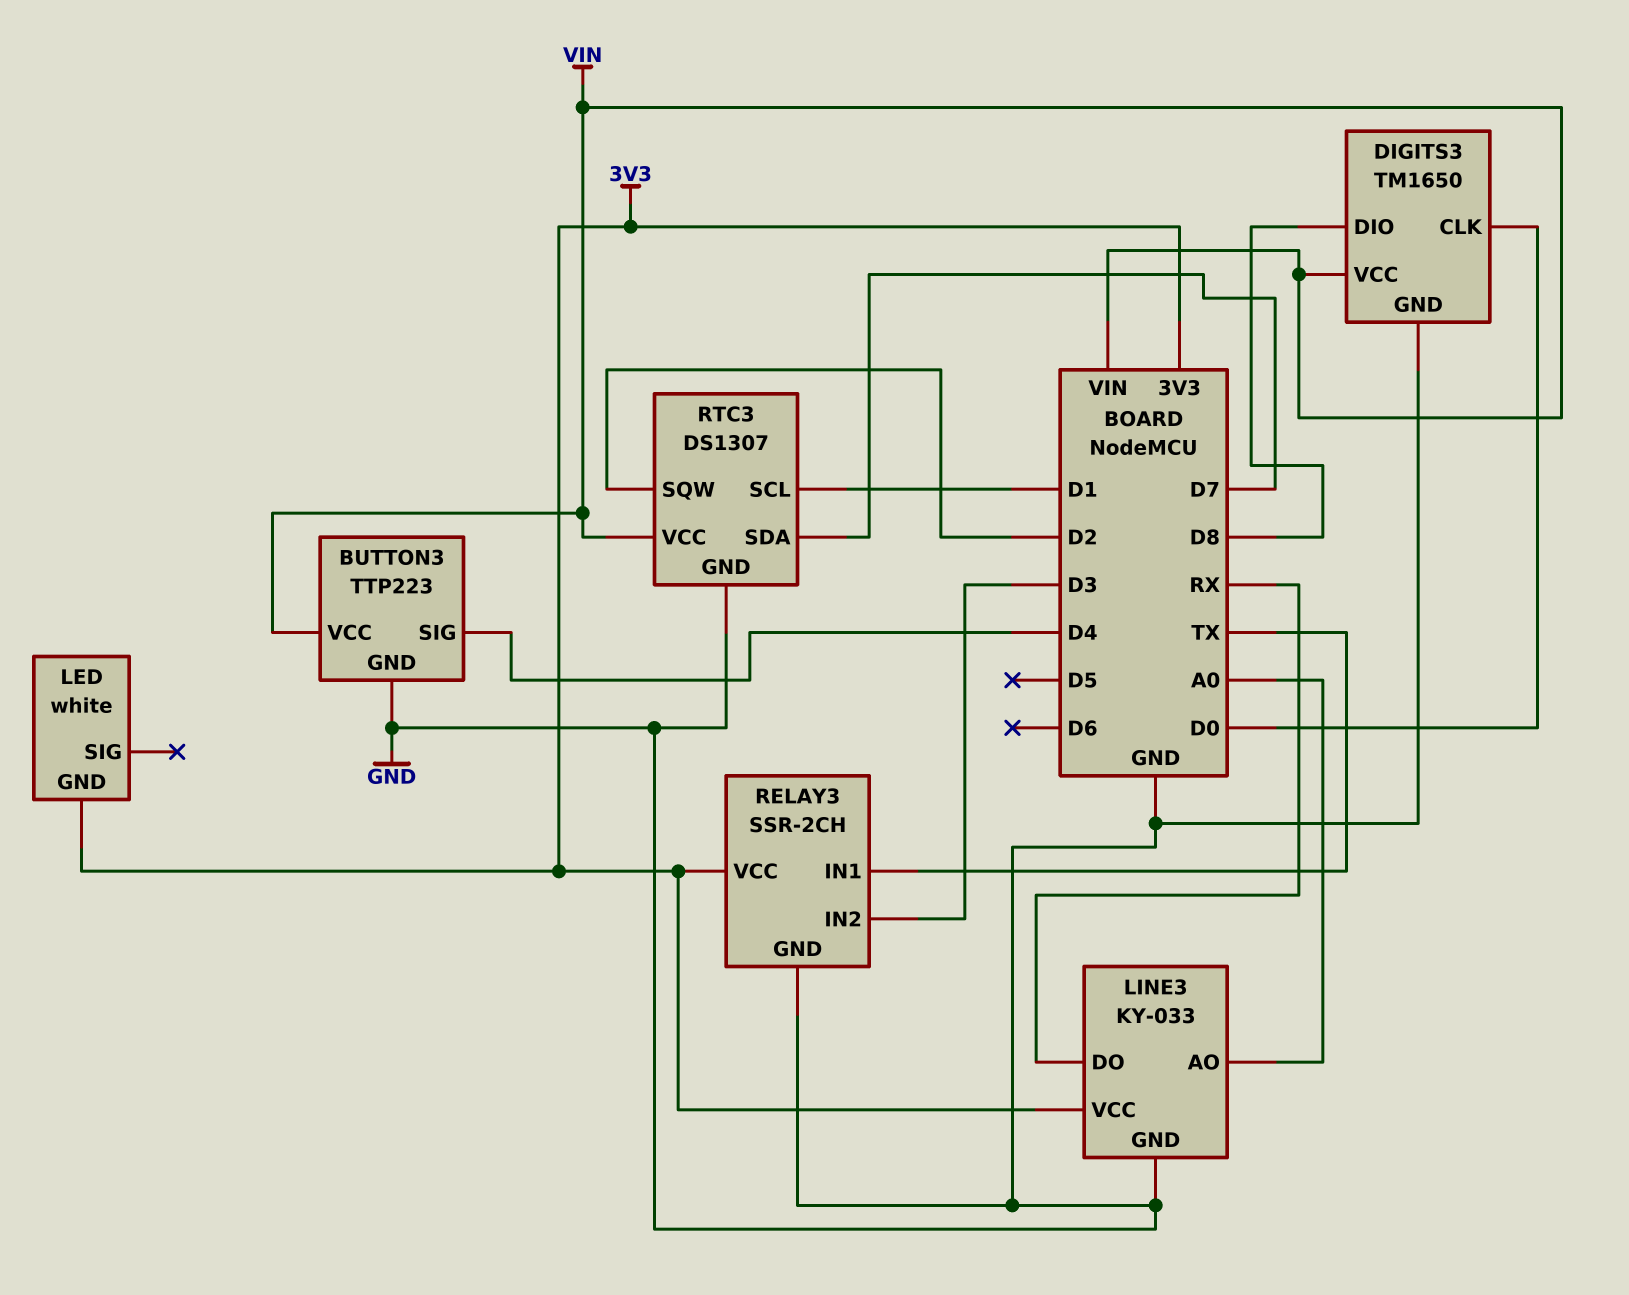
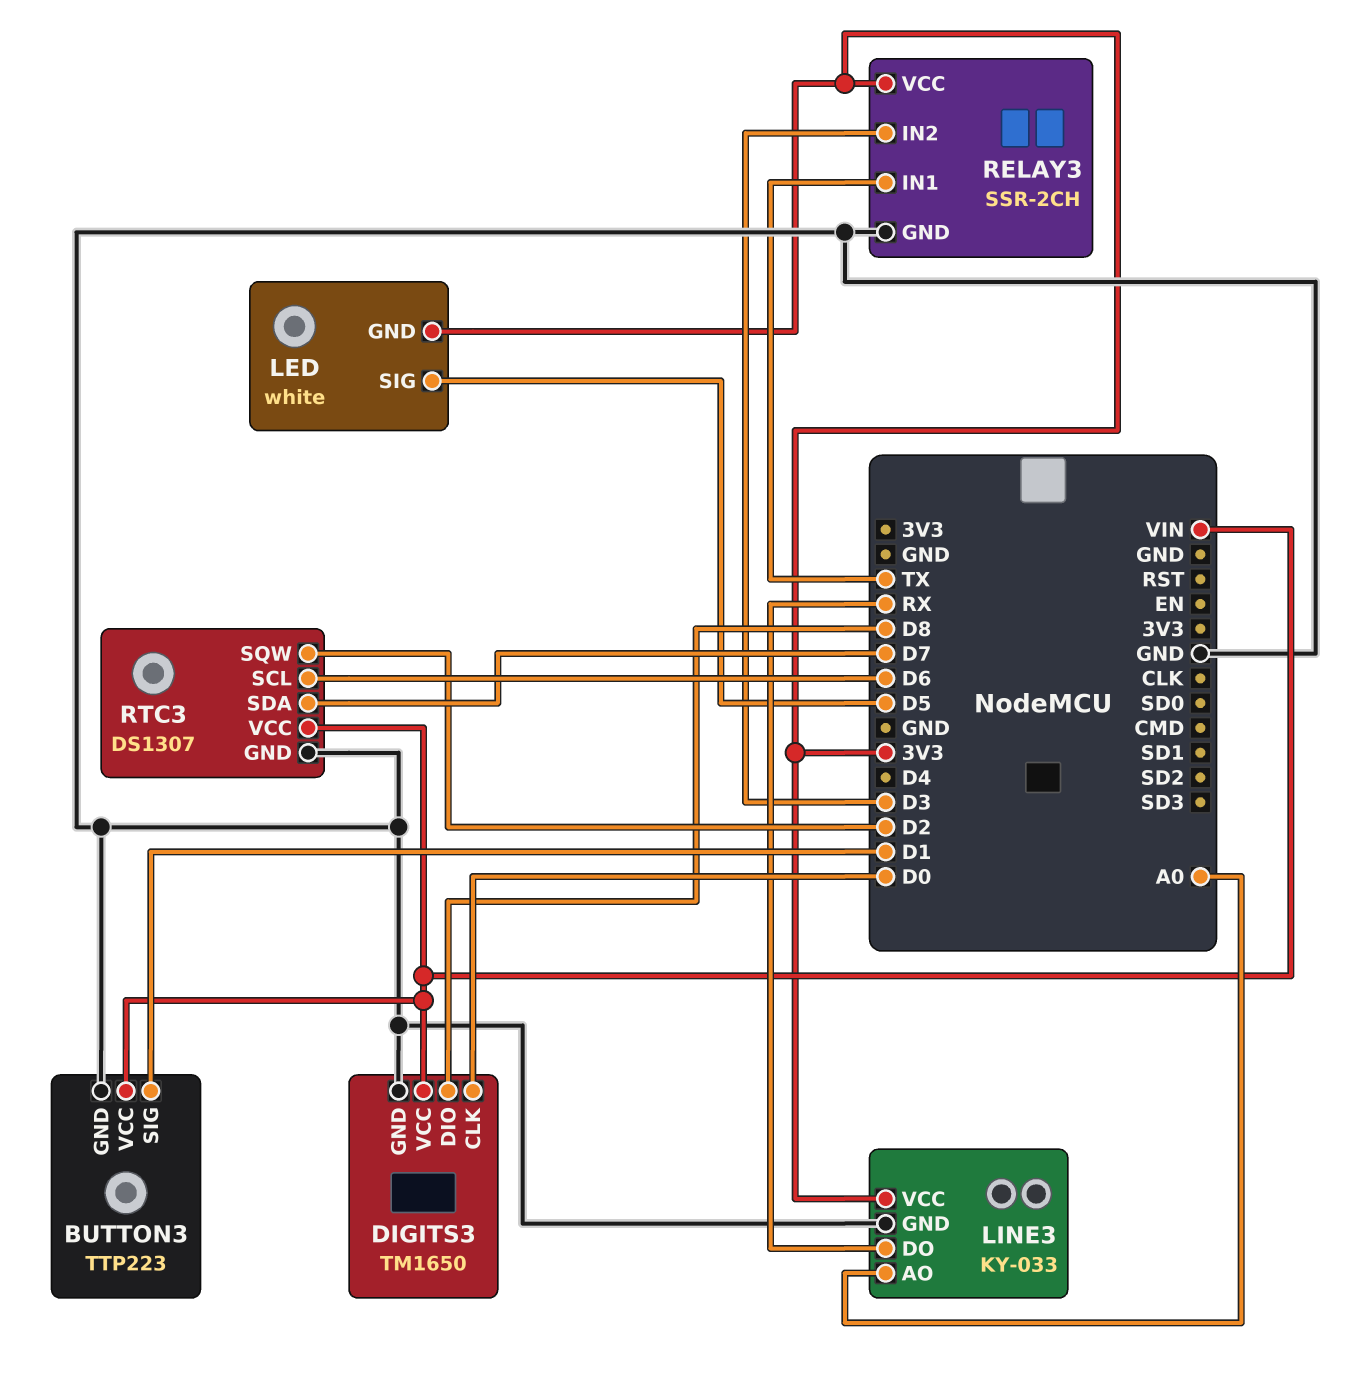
BUTTON3 pin SIG: D4 -> D1
LED pin SIG: none -> D5
RTC3 pin SCL: D1 -> D6

